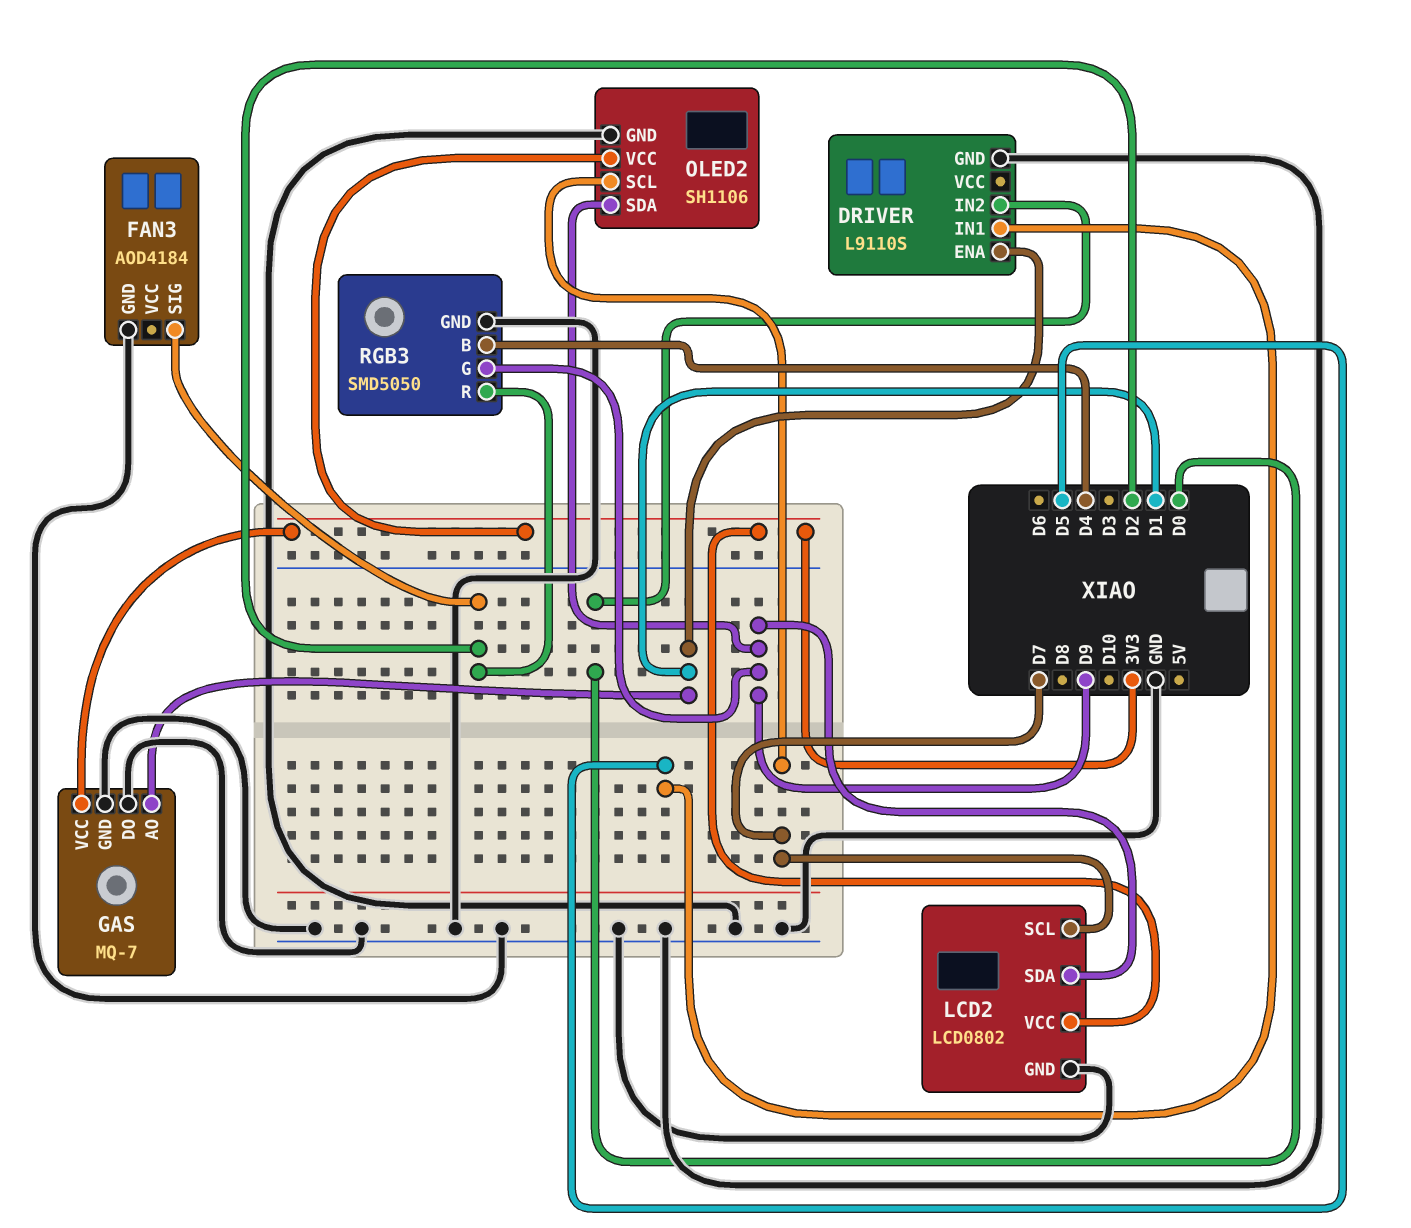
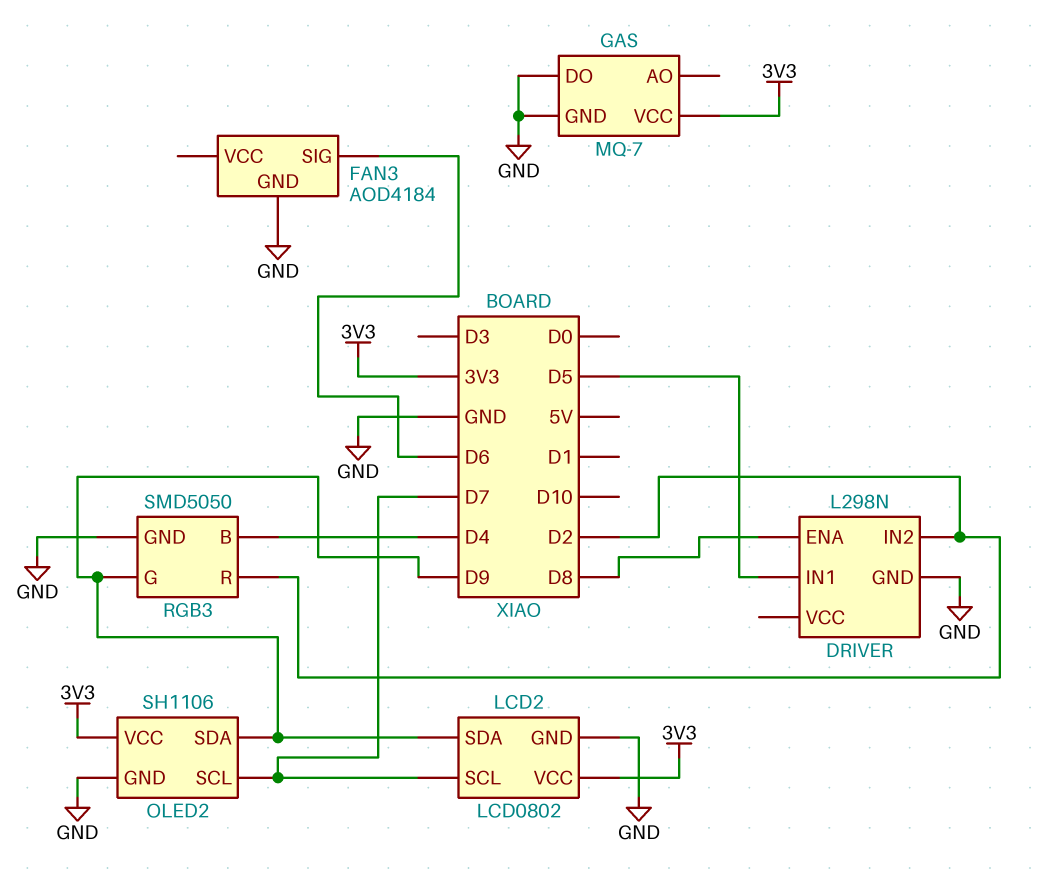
DRIVER: L9110S -> L298N
DRIVER pin ENA: D1 -> D8
DRIVER pin IN2: D0 -> D2
FAN3 pin SIG: D2 -> D6
GAS pin AO: D1 -> none

